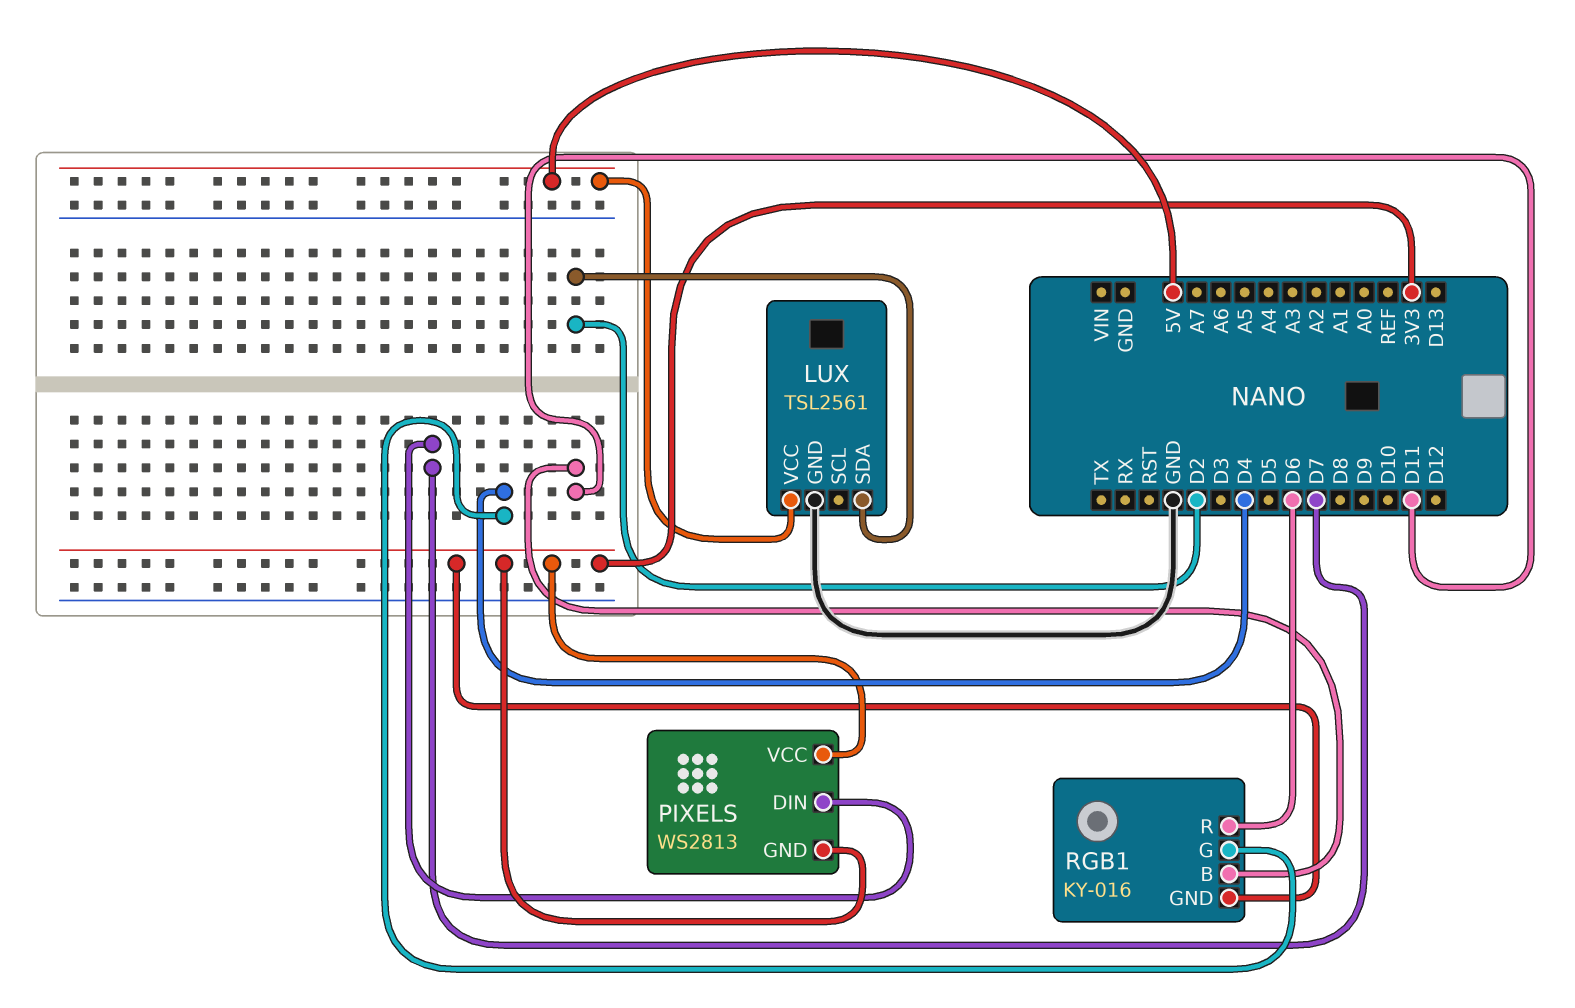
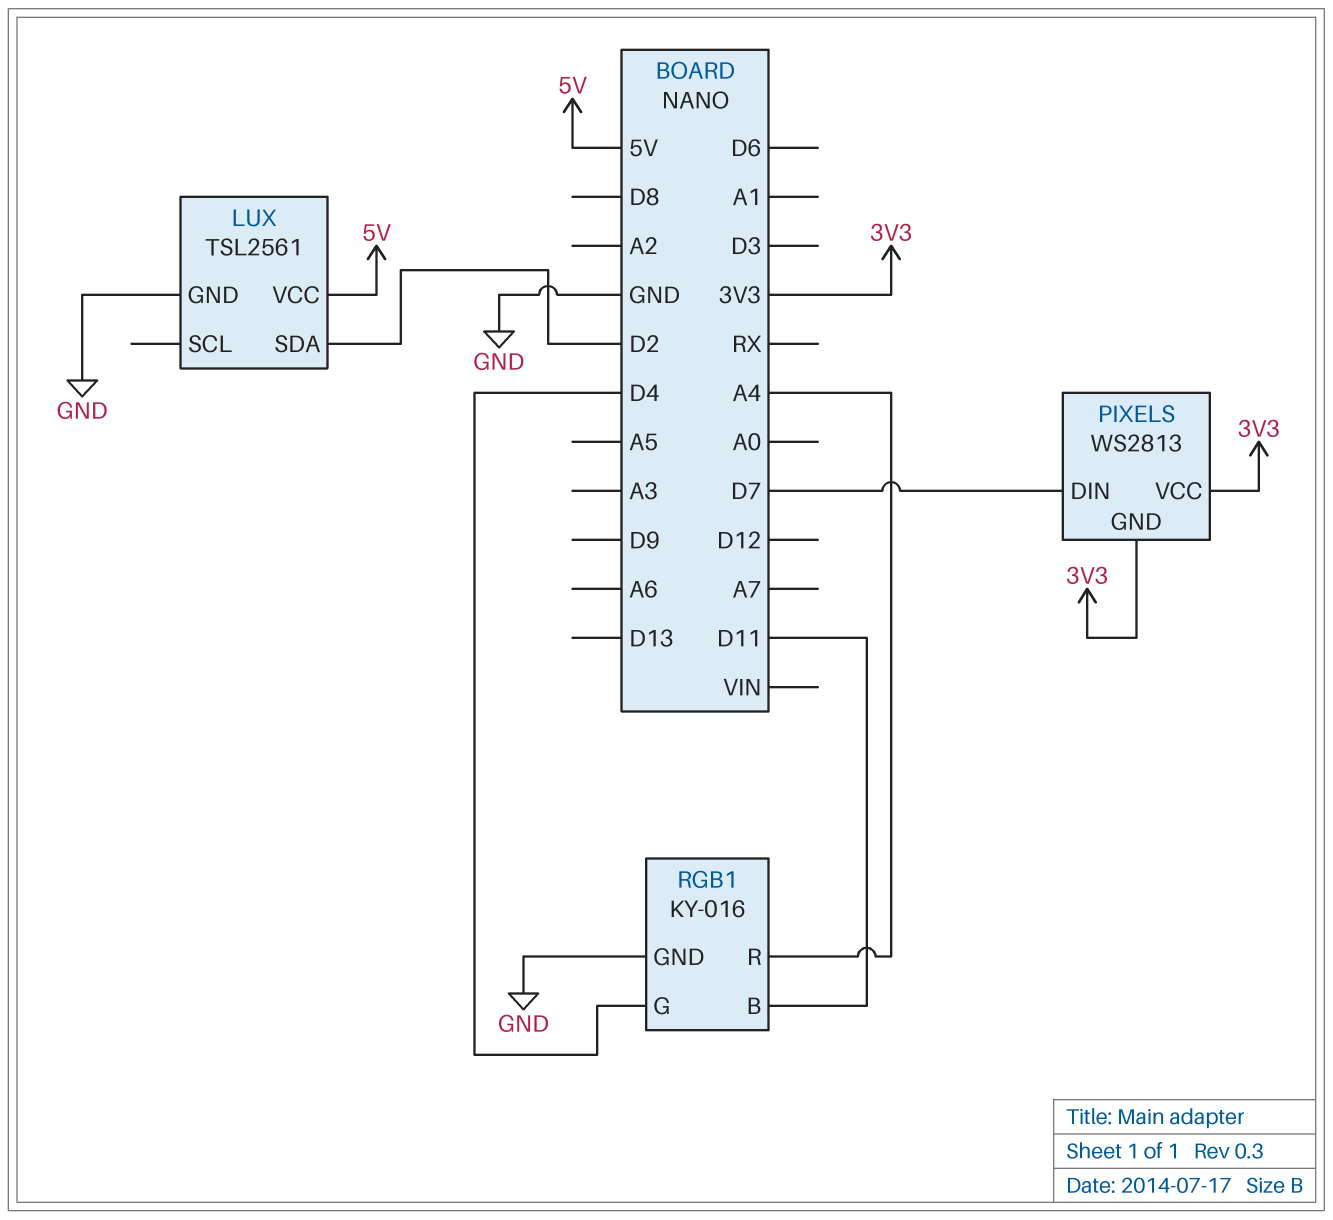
RGB1 pin GND: 3V3 -> GND
RGB1 pin R: D6 -> A4

